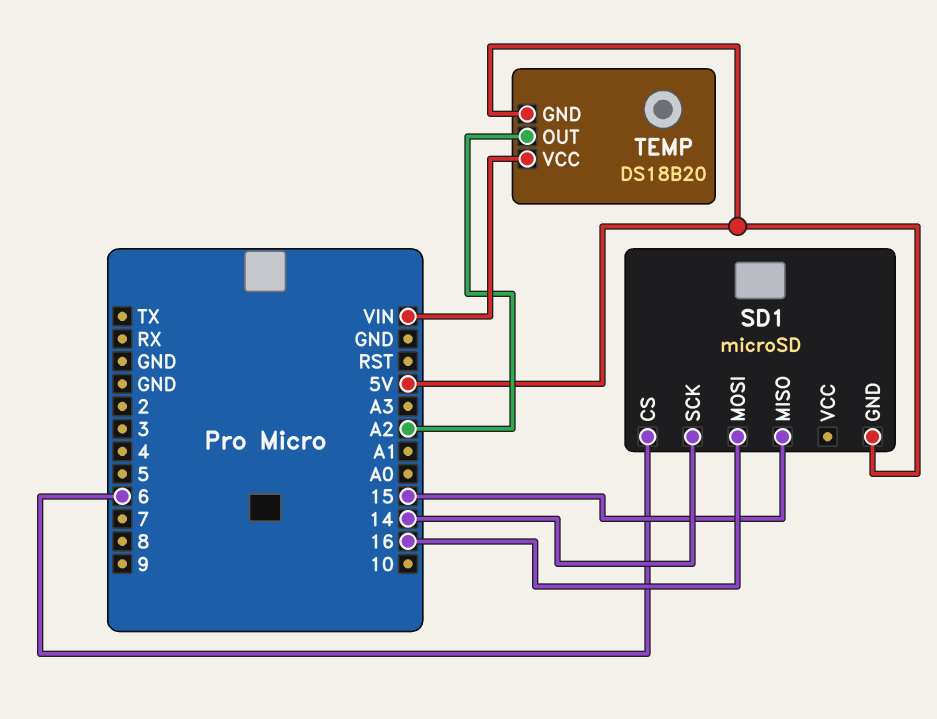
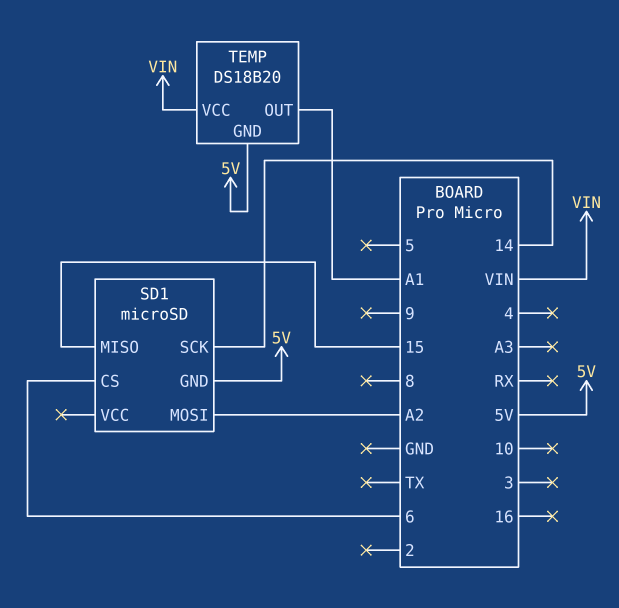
SD1 pin MOSI: 16 -> A2
TEMP pin OUT: A2 -> A1

